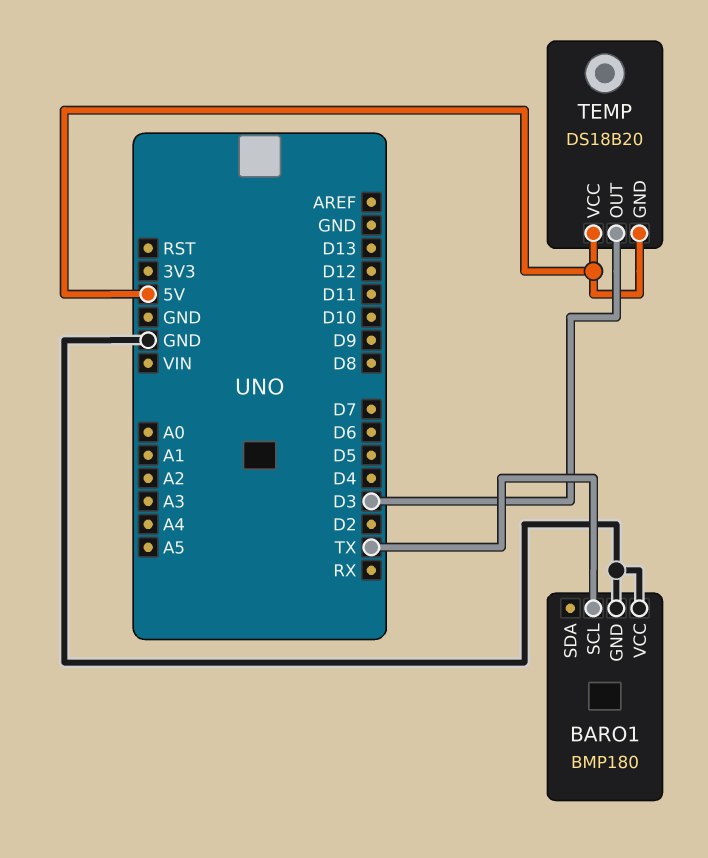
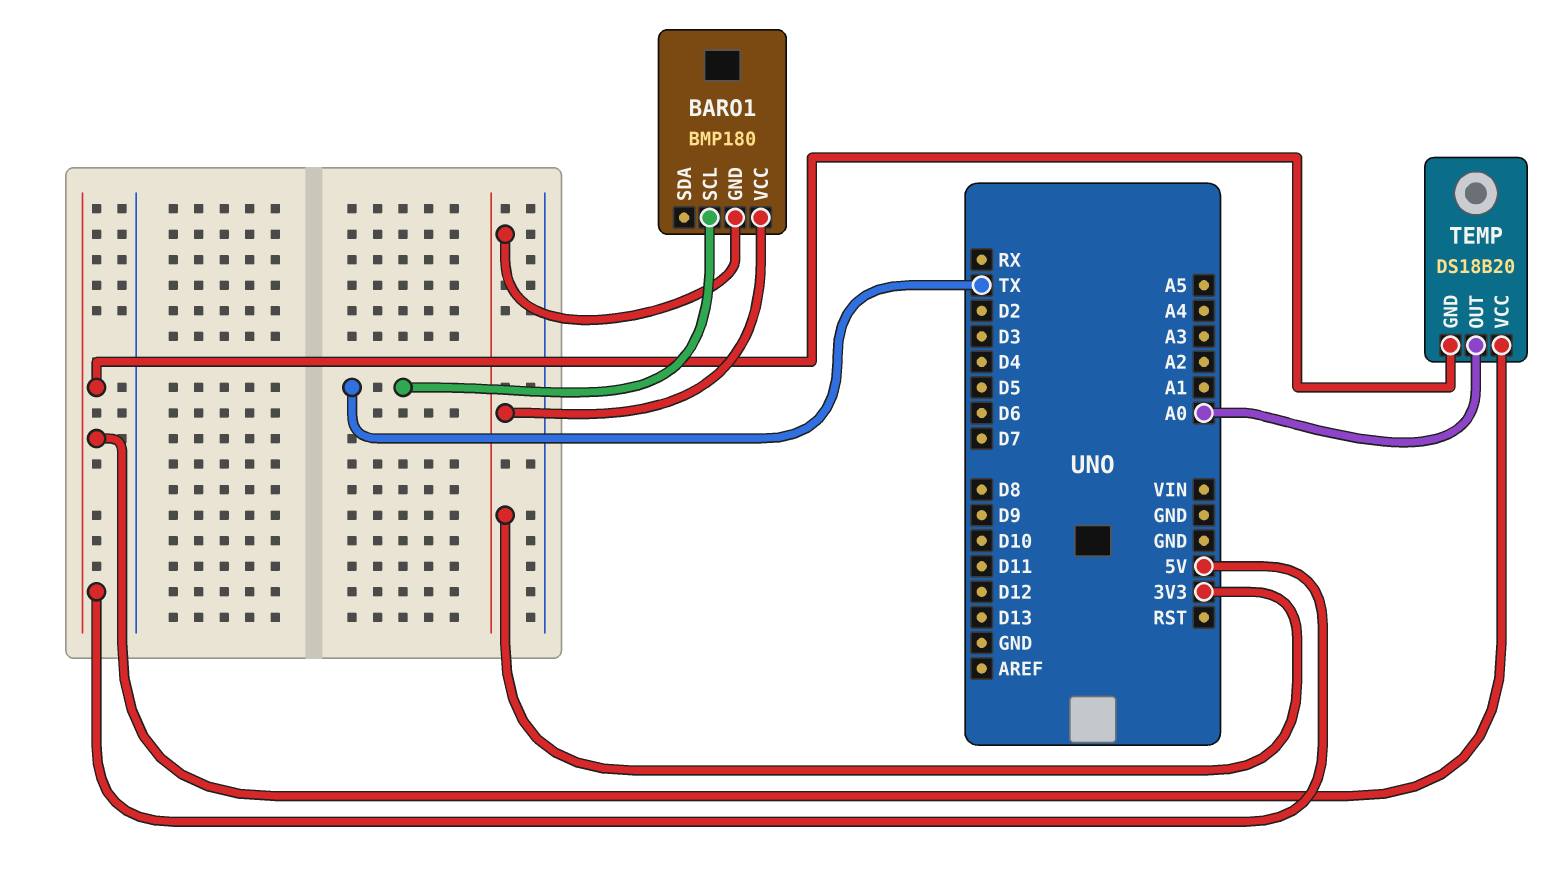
BARO1 pin GND: GND -> 3V3
BARO1 pin VCC: GND -> 3V3
TEMP pin OUT: D3 -> A0

